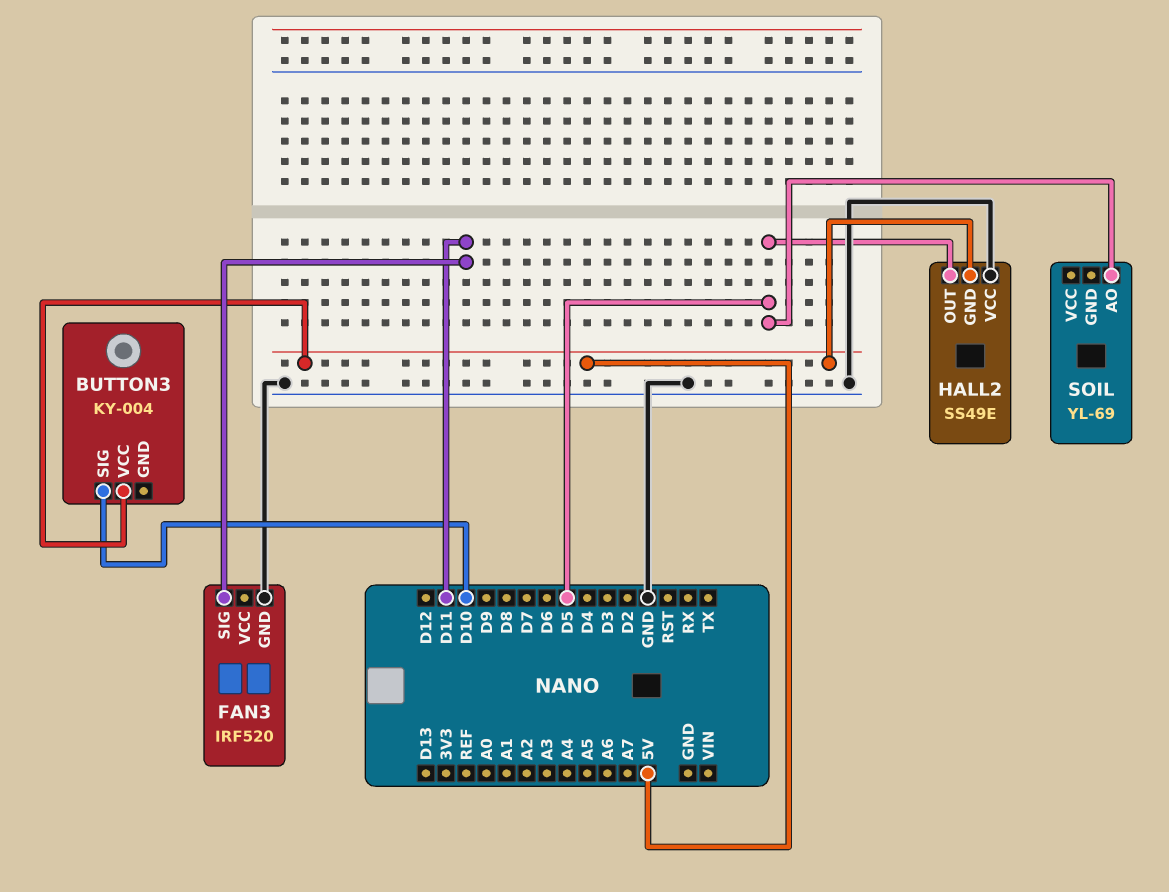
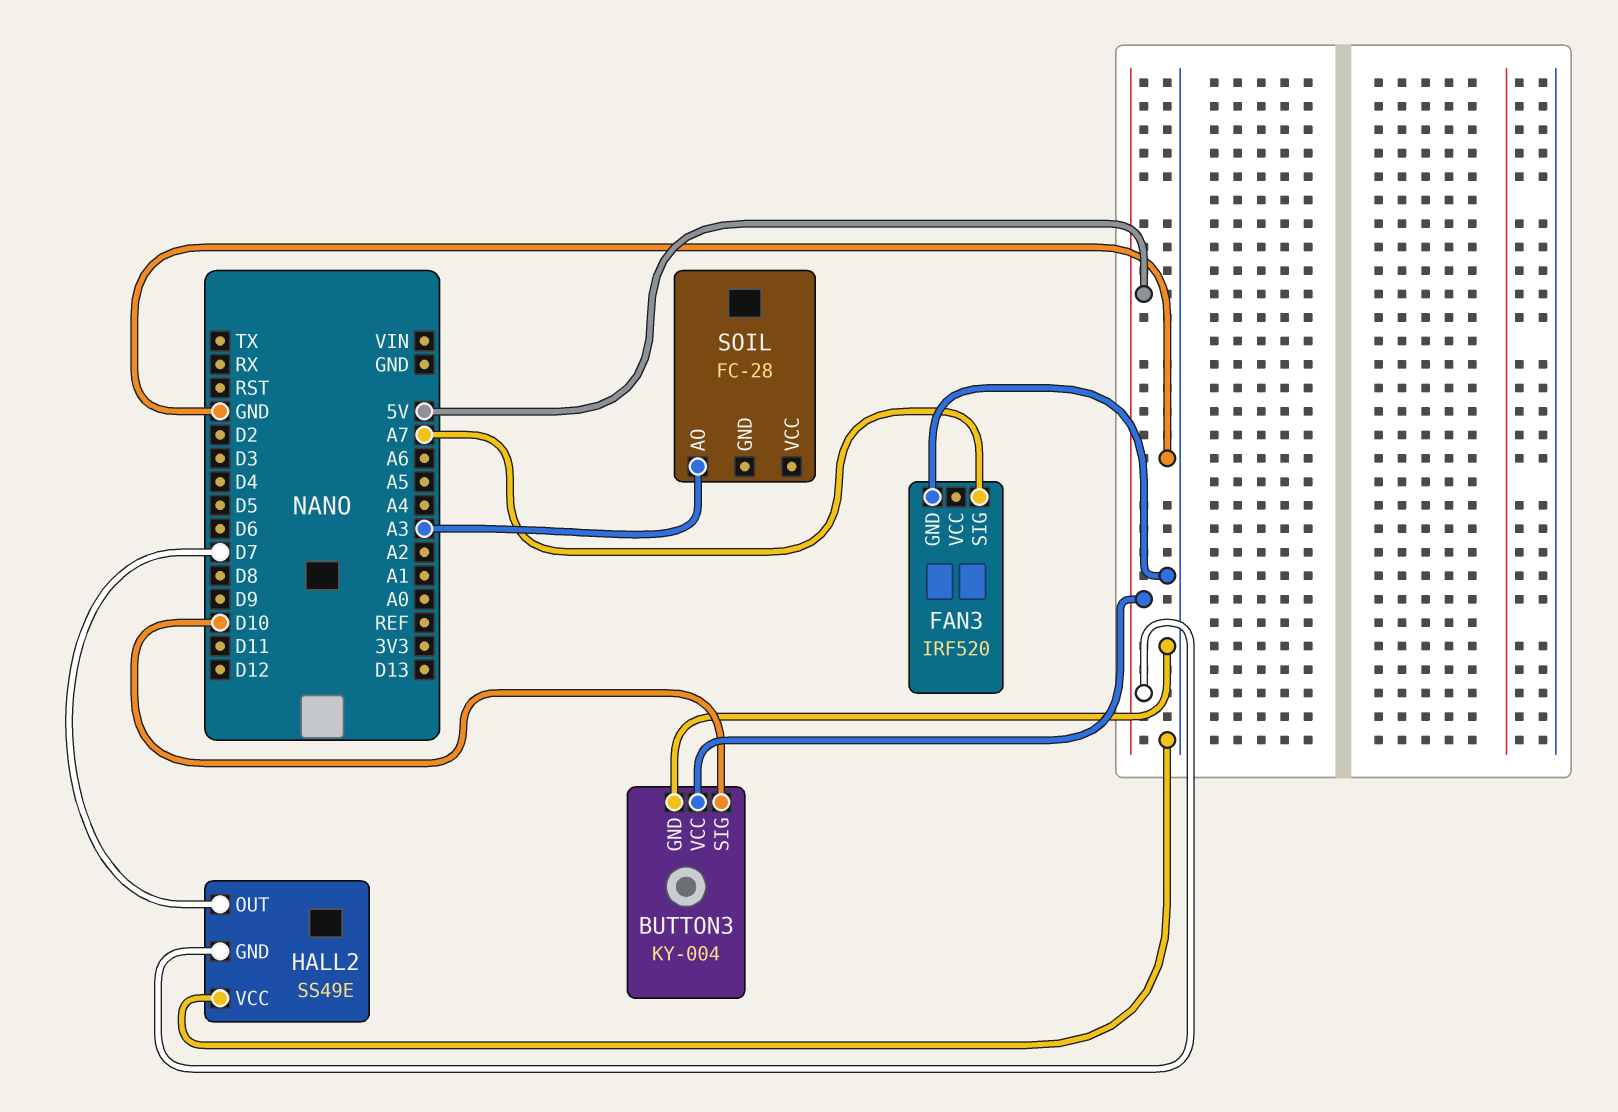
BUTTON3 pin GND: none -> GND
FAN3 pin SIG: D11 -> A7
HALL2 pin OUT: D5 -> D7
SOIL: YL-69 -> FC-28
SOIL pin AO: D5 -> A3

